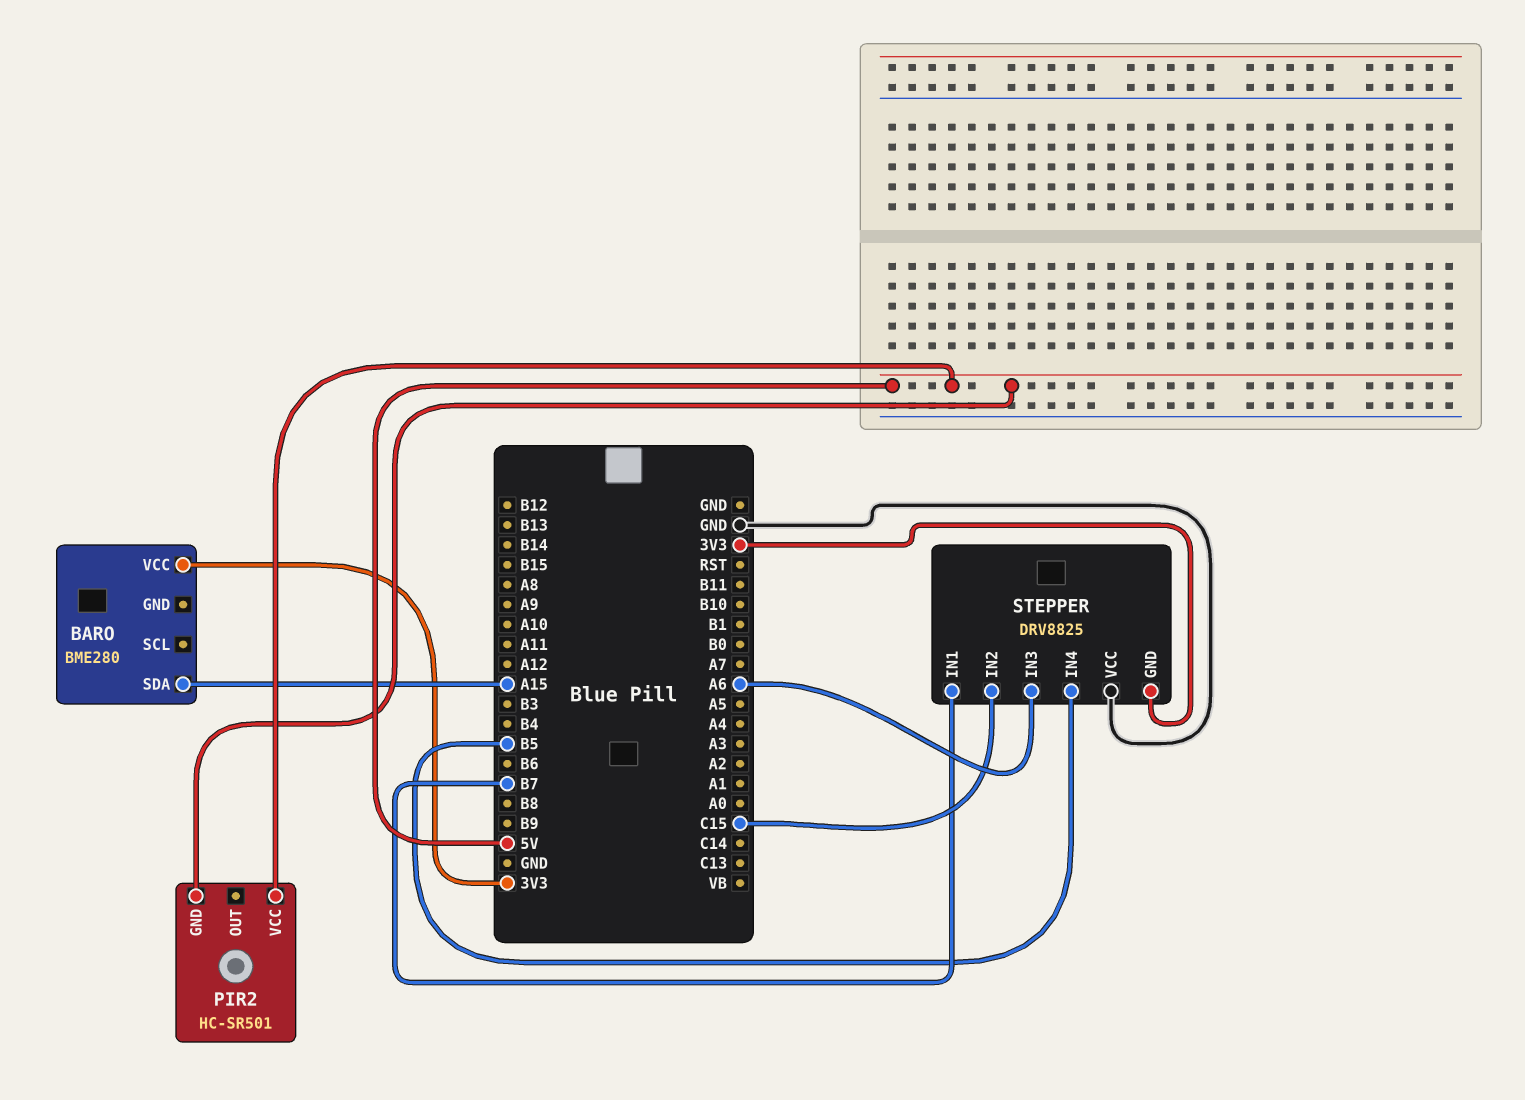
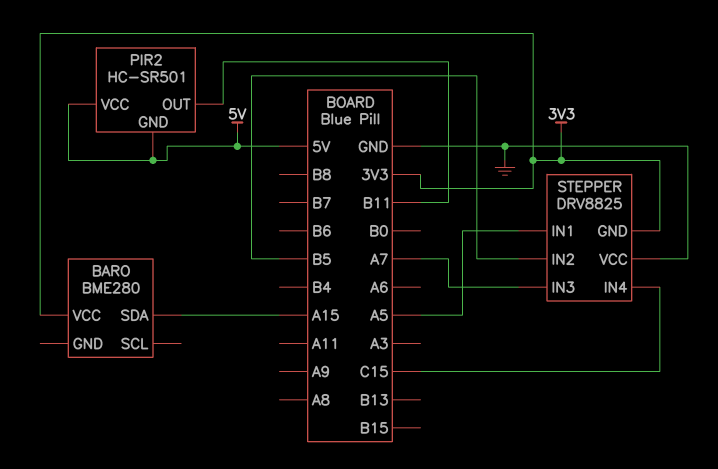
PIR2 pin OUT: none -> B11
STEPPER pin IN1: B7 -> A5
STEPPER pin IN2: C15 -> B5
STEPPER pin IN3: A6 -> A7
STEPPER pin IN4: B5 -> C15

